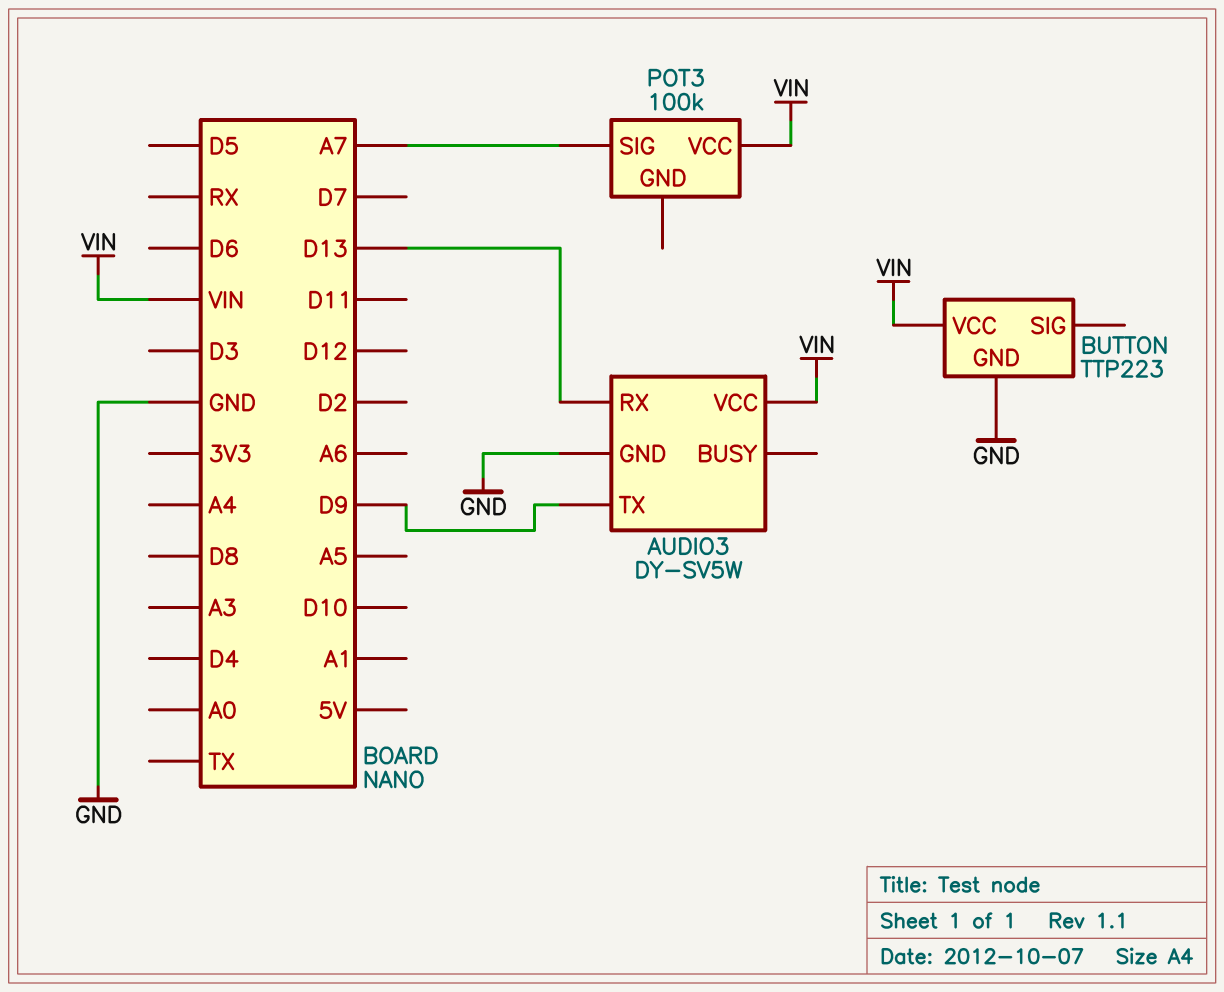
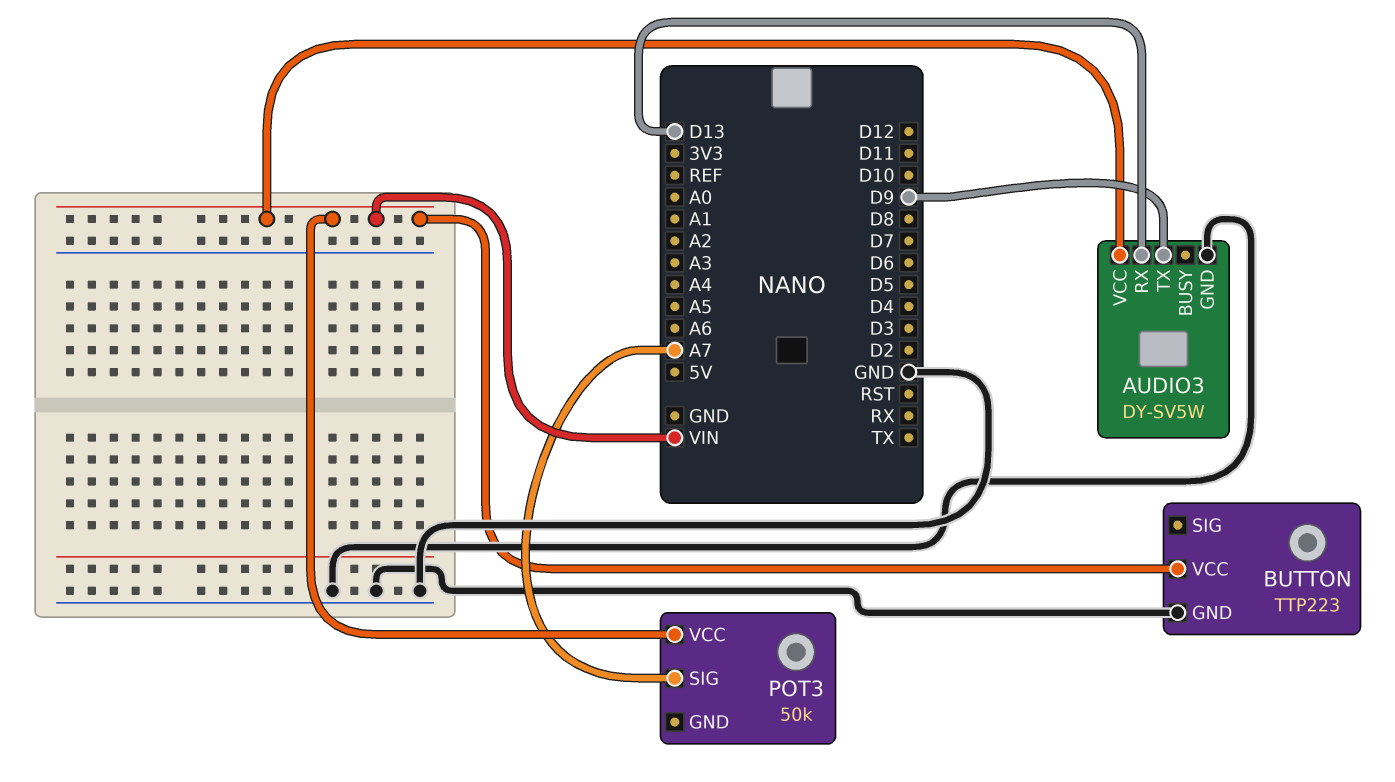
POT3: 100k -> 50k

